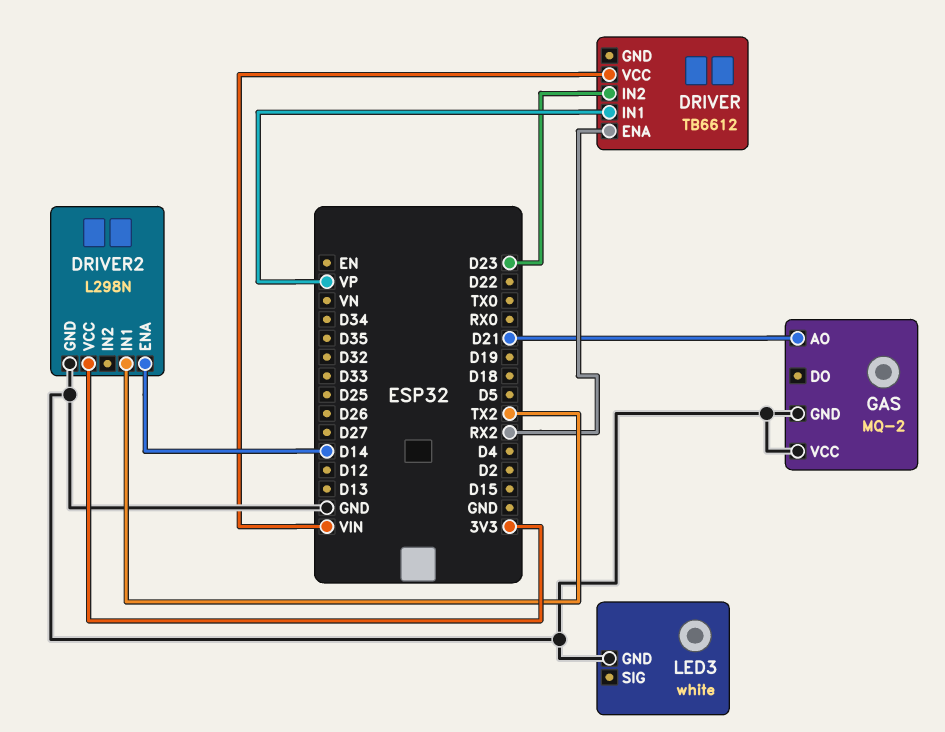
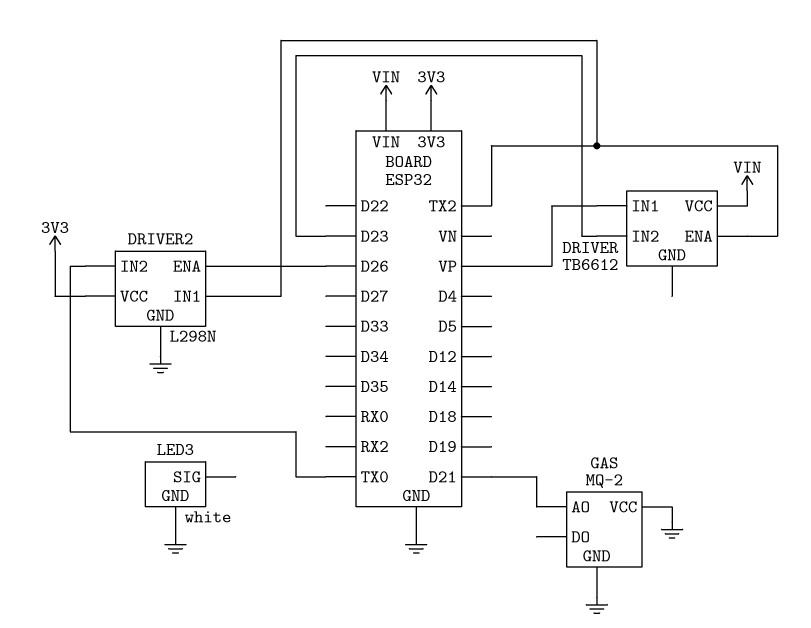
DRIVER pin ENA: RX2 -> TX2
DRIVER2 pin ENA: D14 -> D26
DRIVER2 pin IN2: none -> TX0

